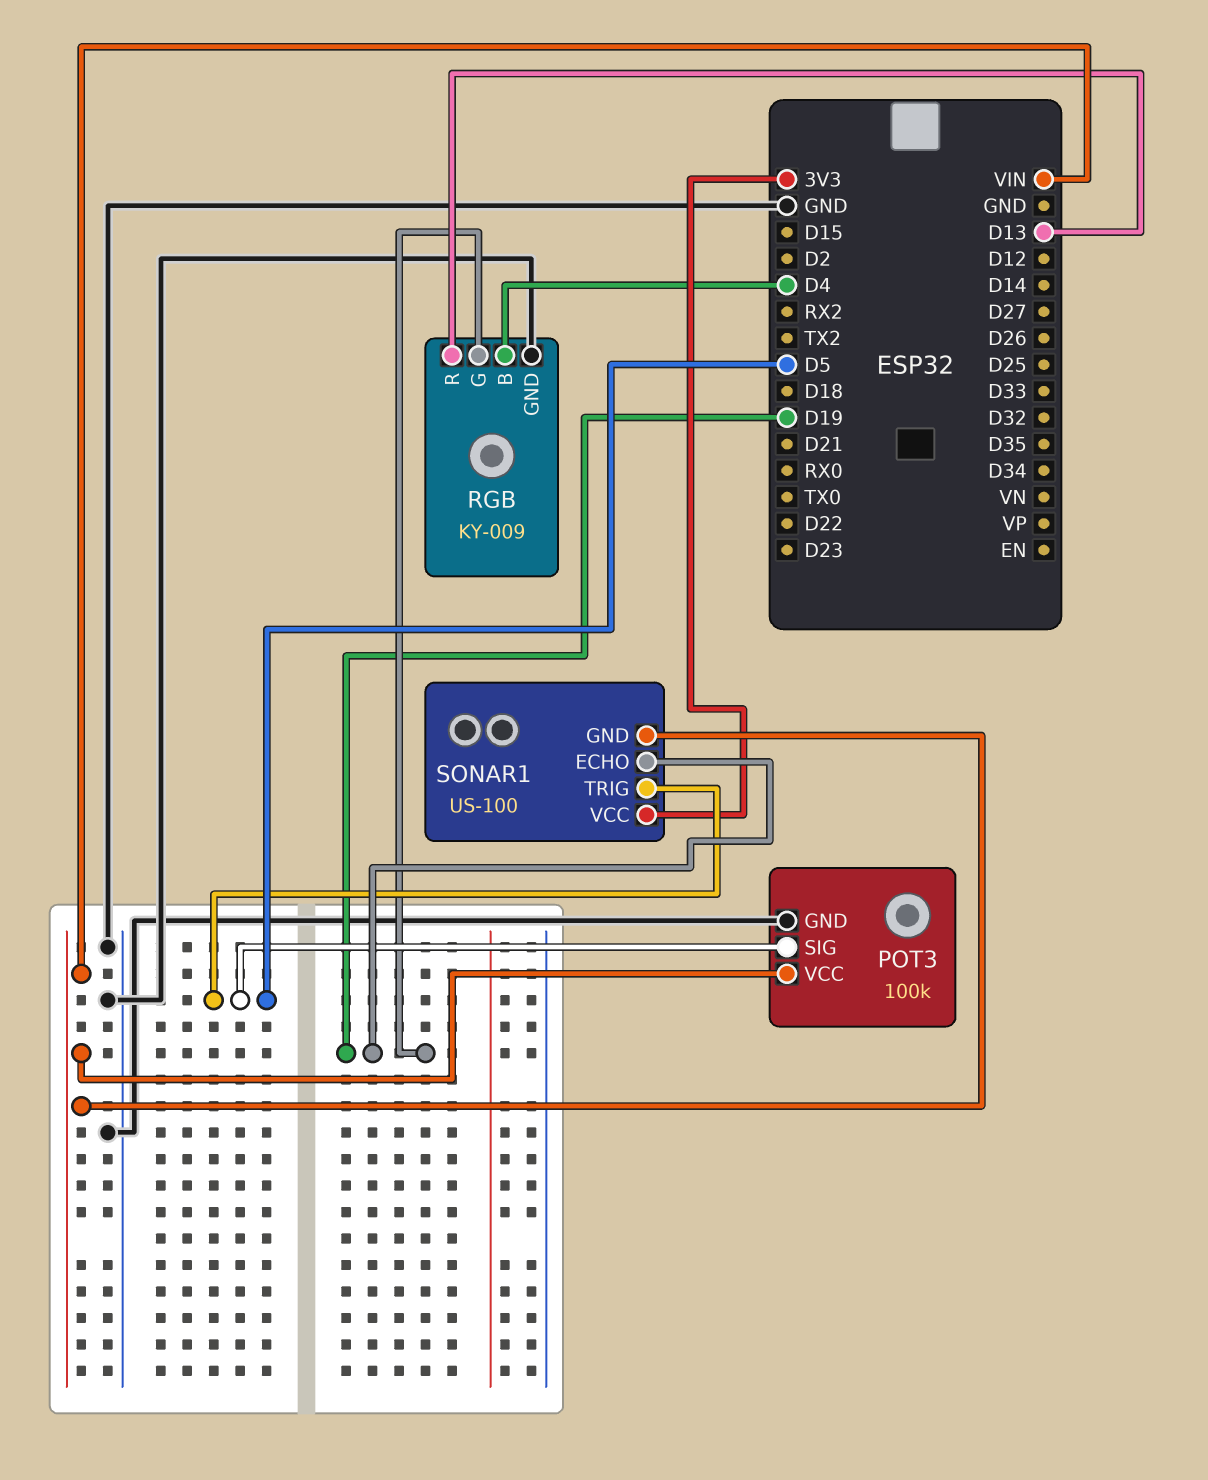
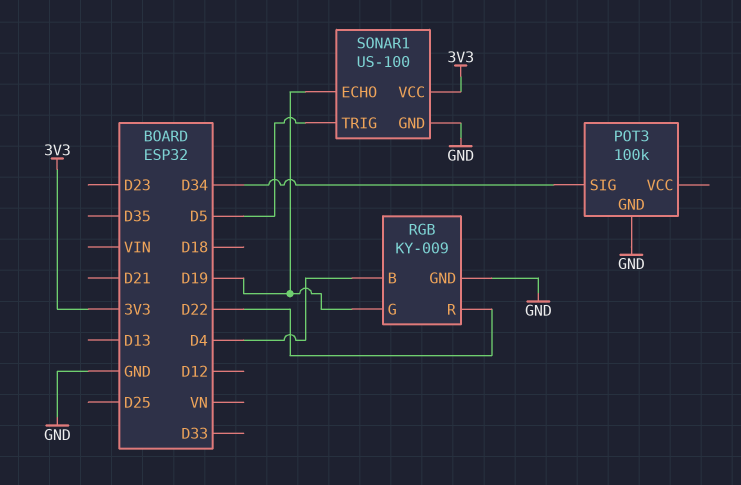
POT3 pin SIG: D5 -> D34
POT3 pin VCC: VIN -> none
RGB pin R: D13 -> D22
SONAR1 pin GND: VIN -> GND

